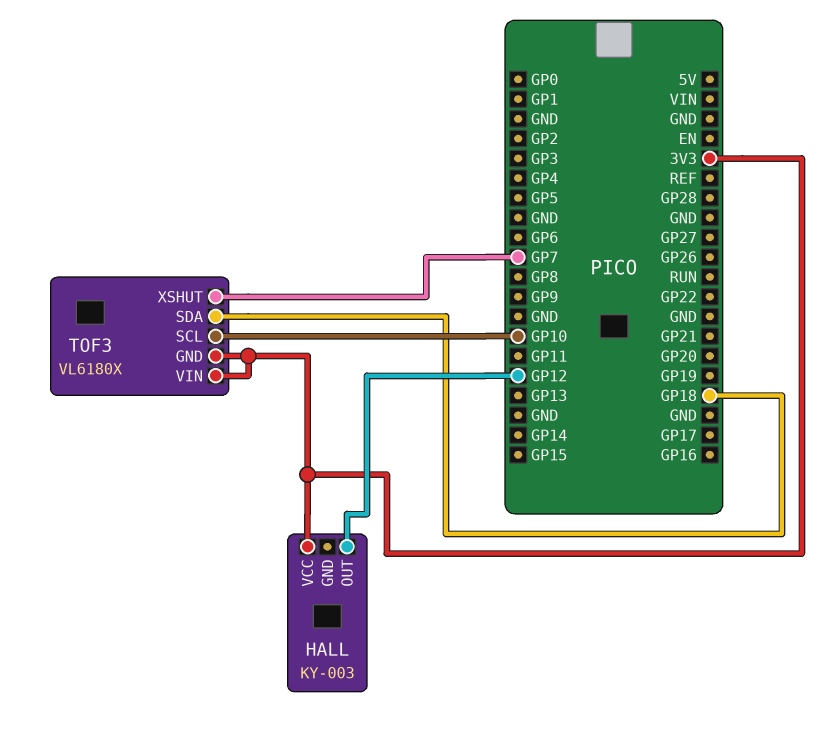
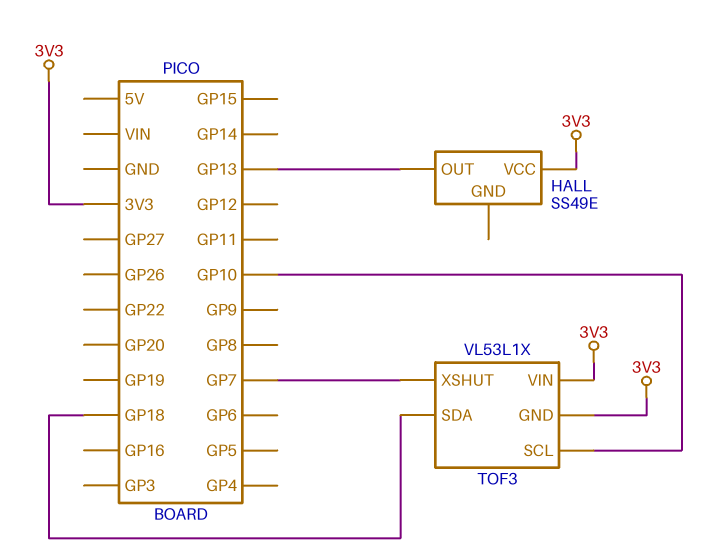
HALL: KY-003 -> SS49E
HALL pin OUT: GP12 -> GP13
TOF3: VL6180X -> VL53L1X

